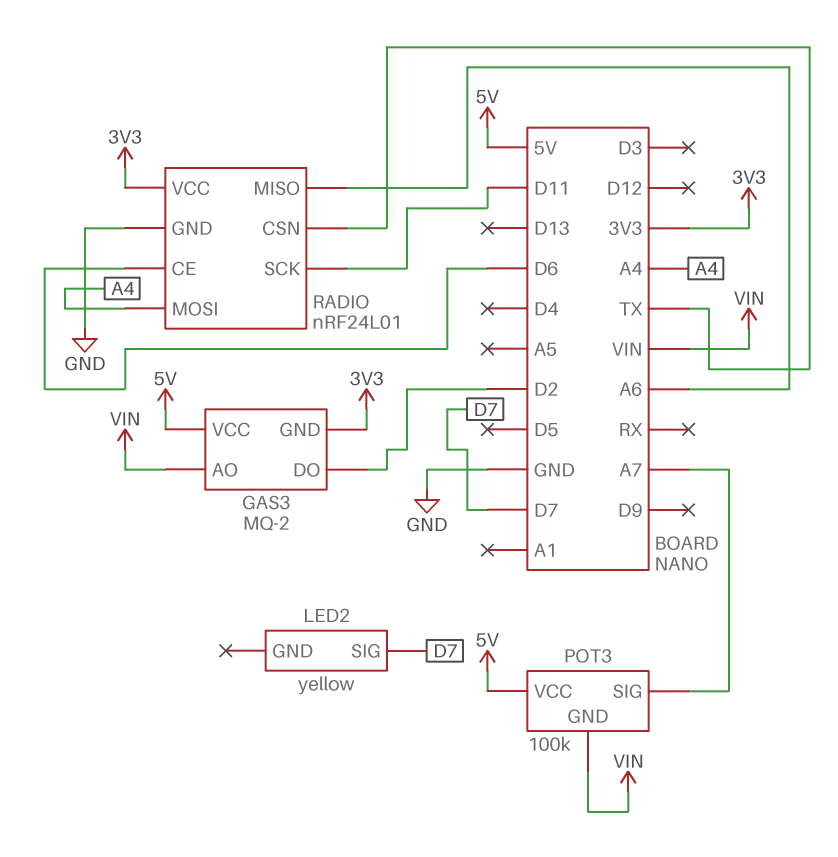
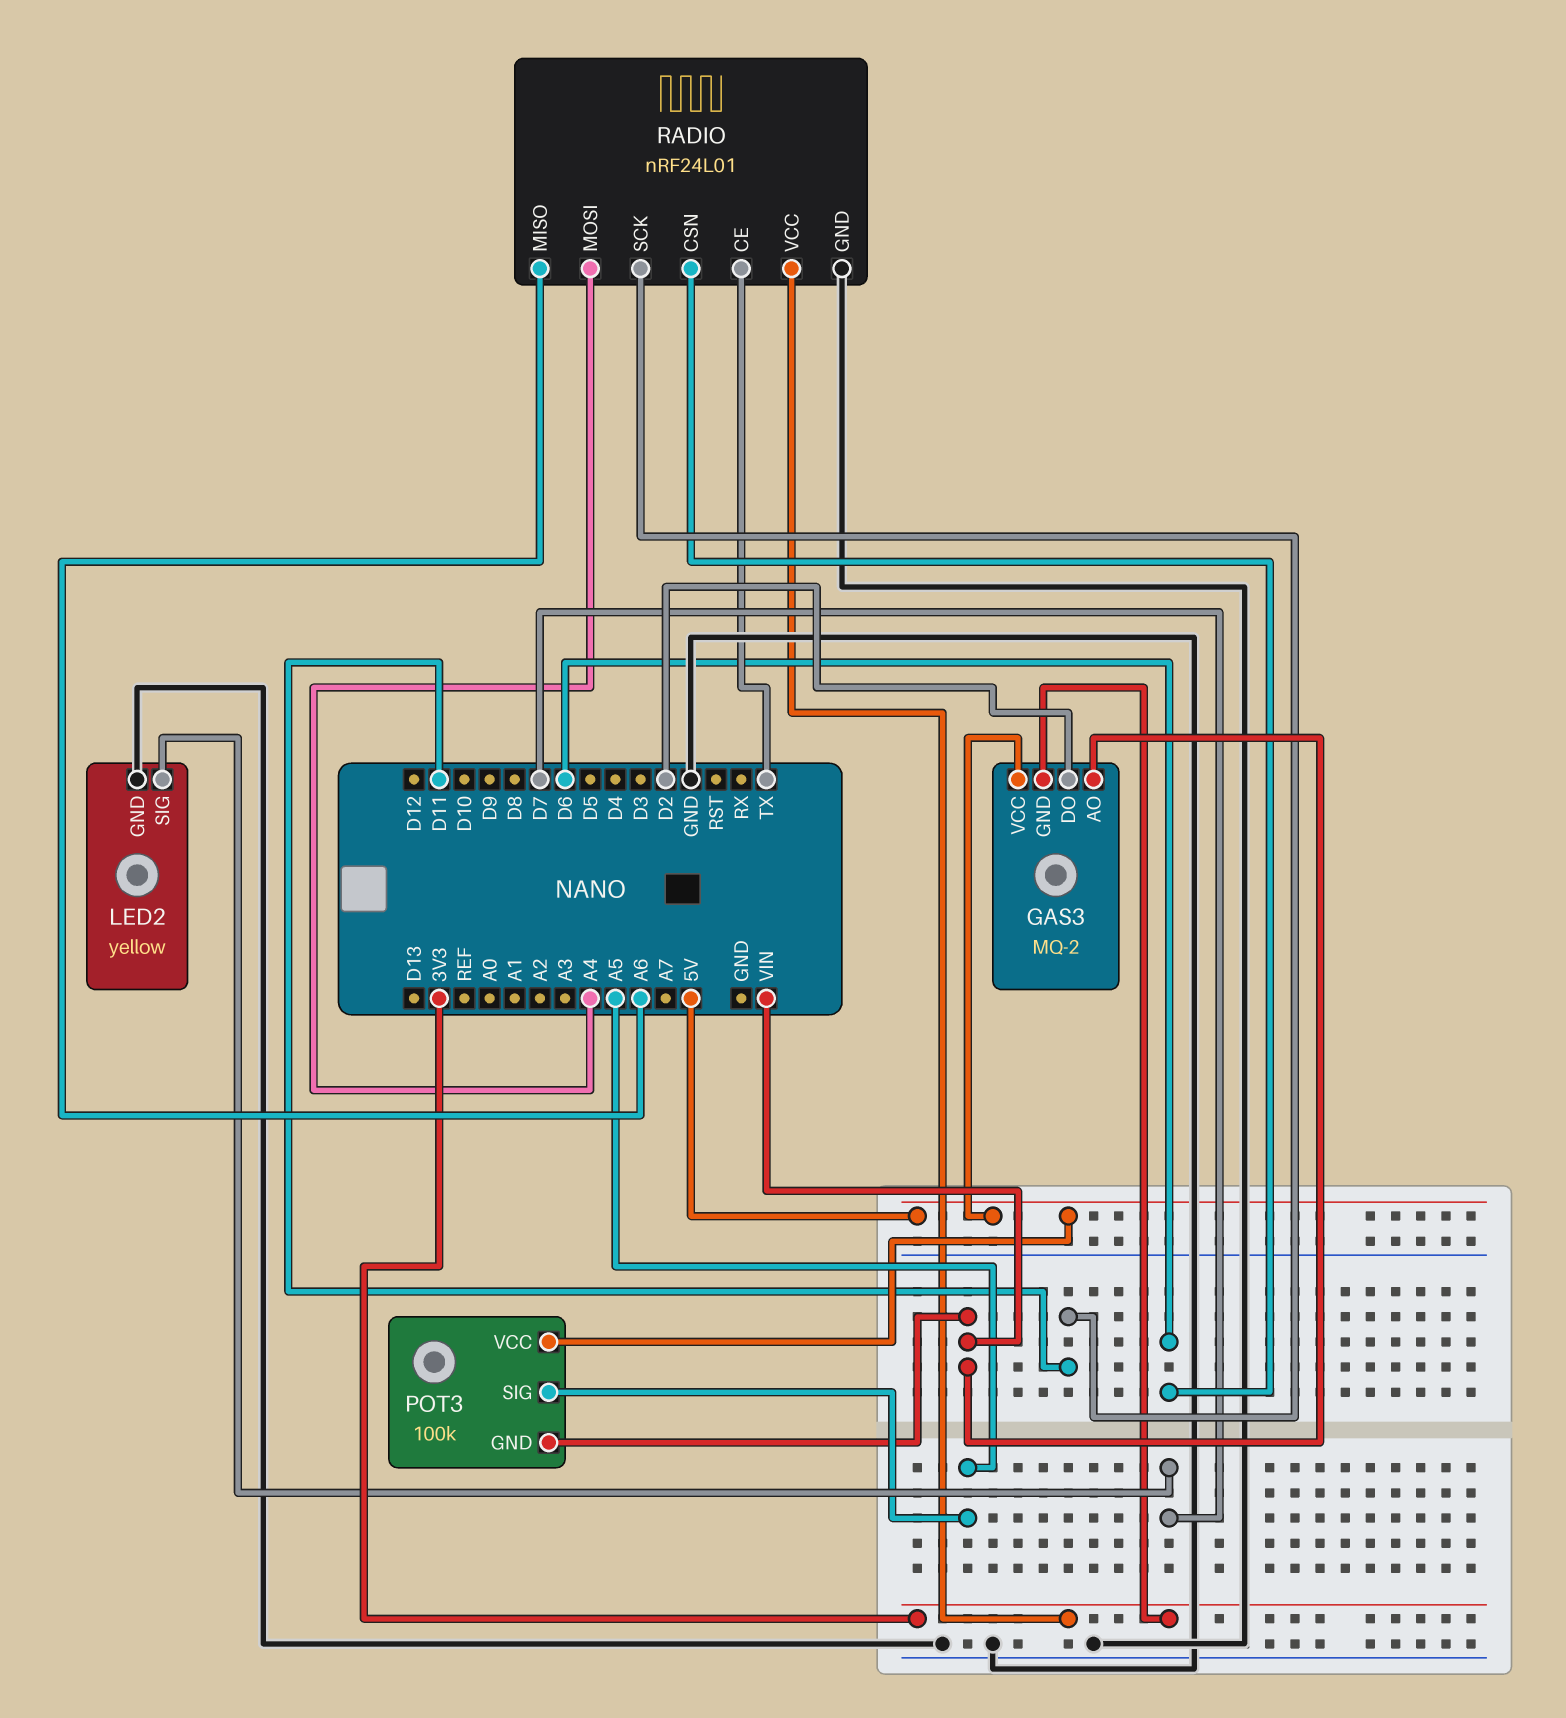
LED2 pin GND: none -> GND
POT3 pin SIG: A7 -> A5
RADIO pin CE: D6 -> TX
RADIO pin CSN: TX -> D6

